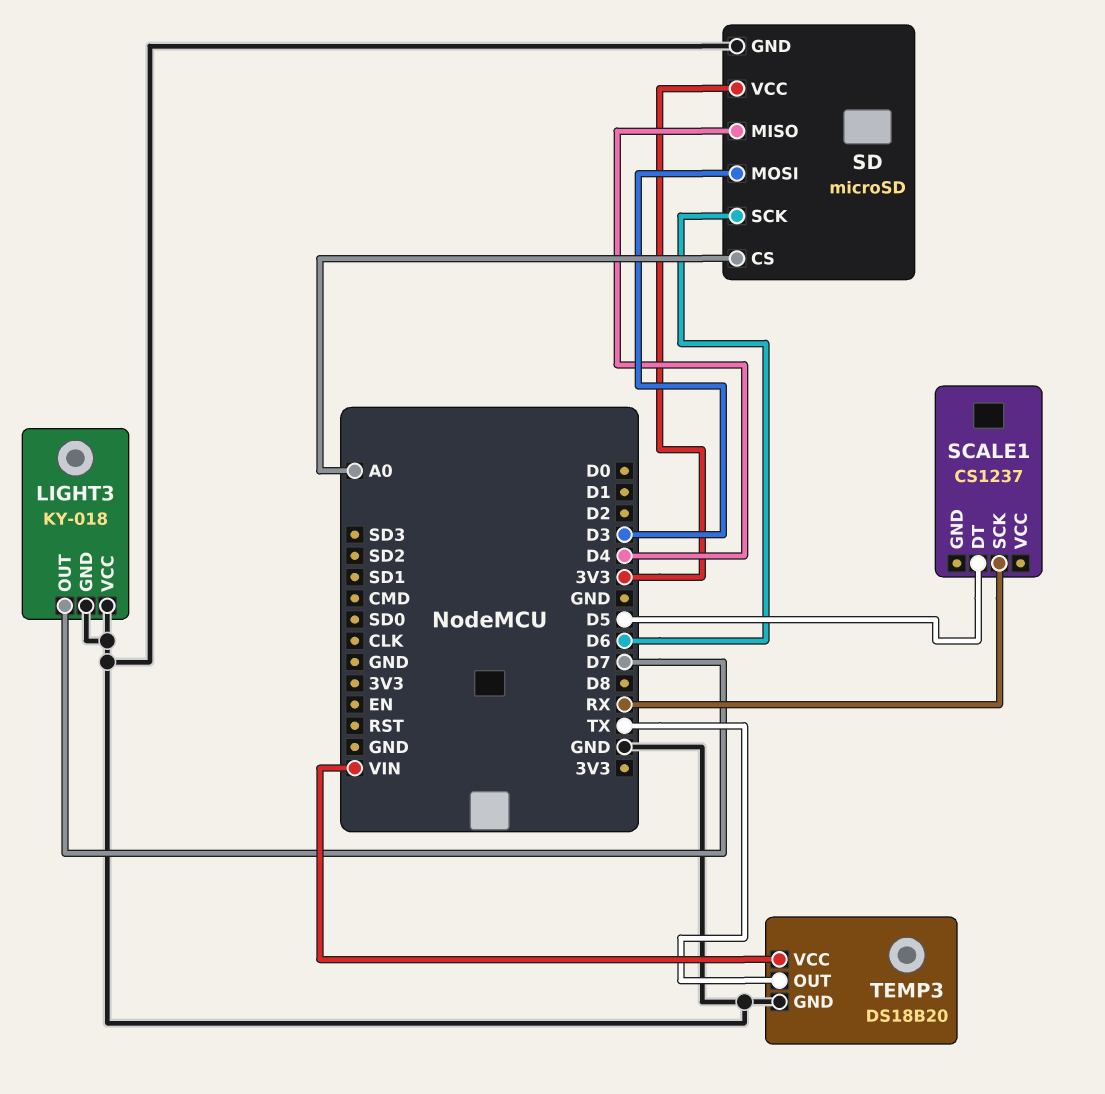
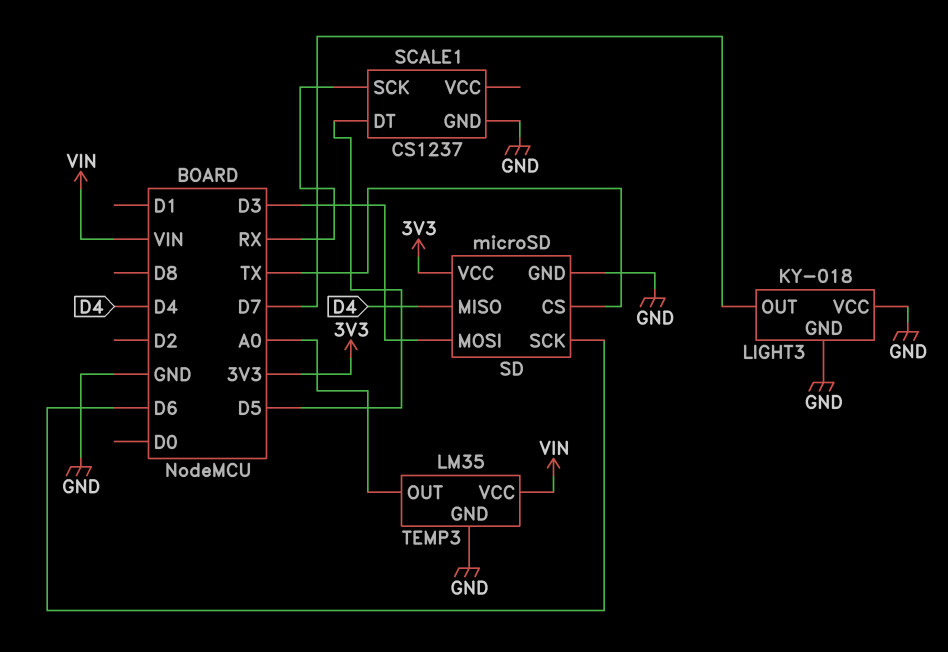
SCALE1 pin GND: none -> GND
SD pin CS: A0 -> TX
TEMP3: DS18B20 -> LM35
TEMP3 pin OUT: TX -> A0

